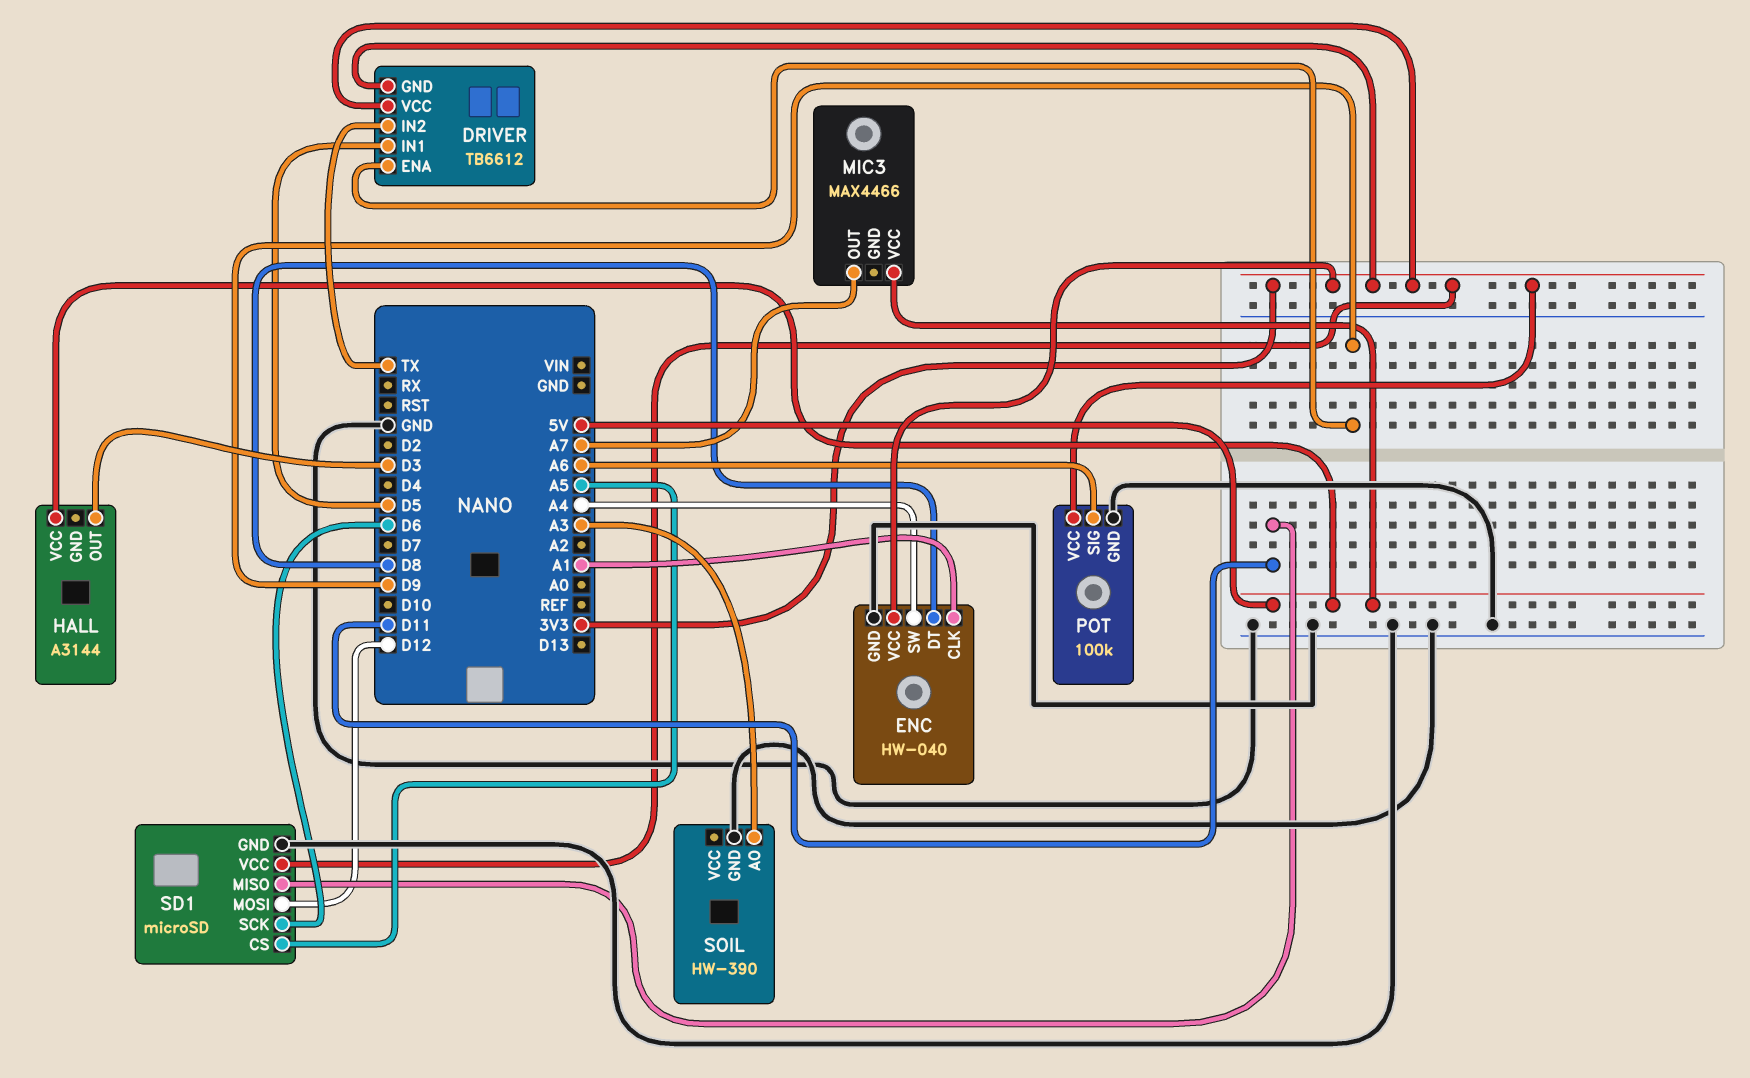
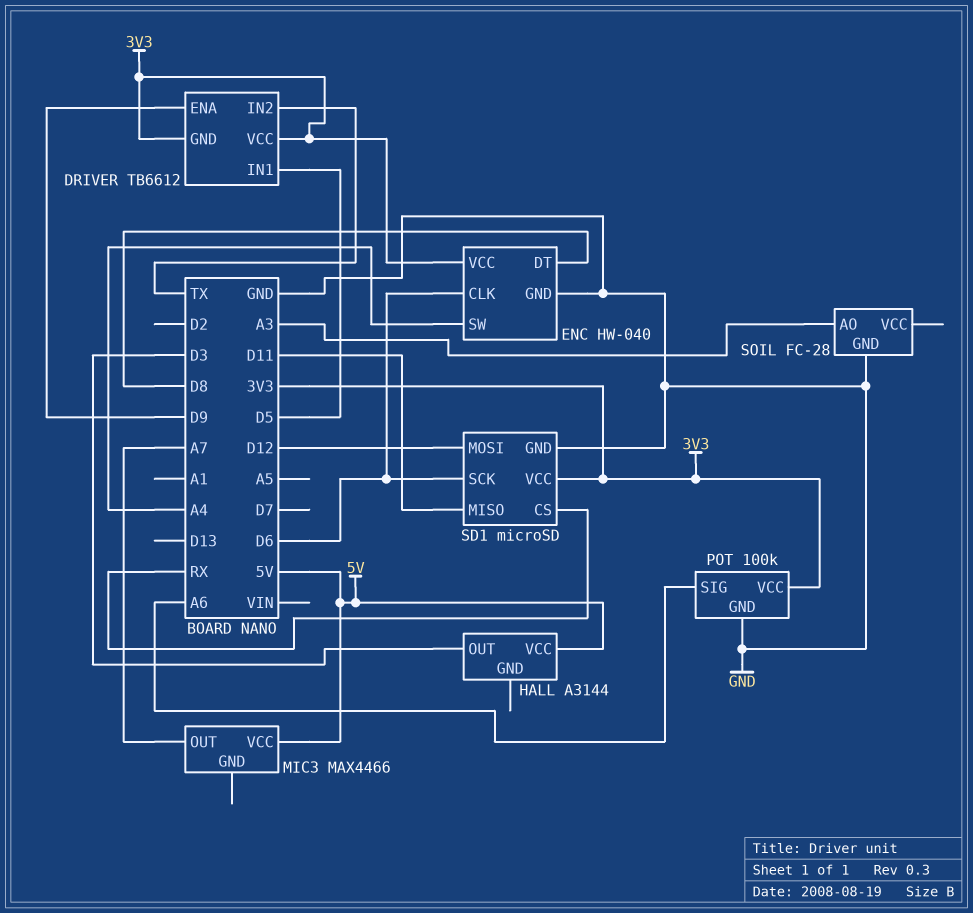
ENC pin CLK: A1 -> D6
SD1 pin CS: A5 -> RX
SOIL: HW-390 -> FC-28

